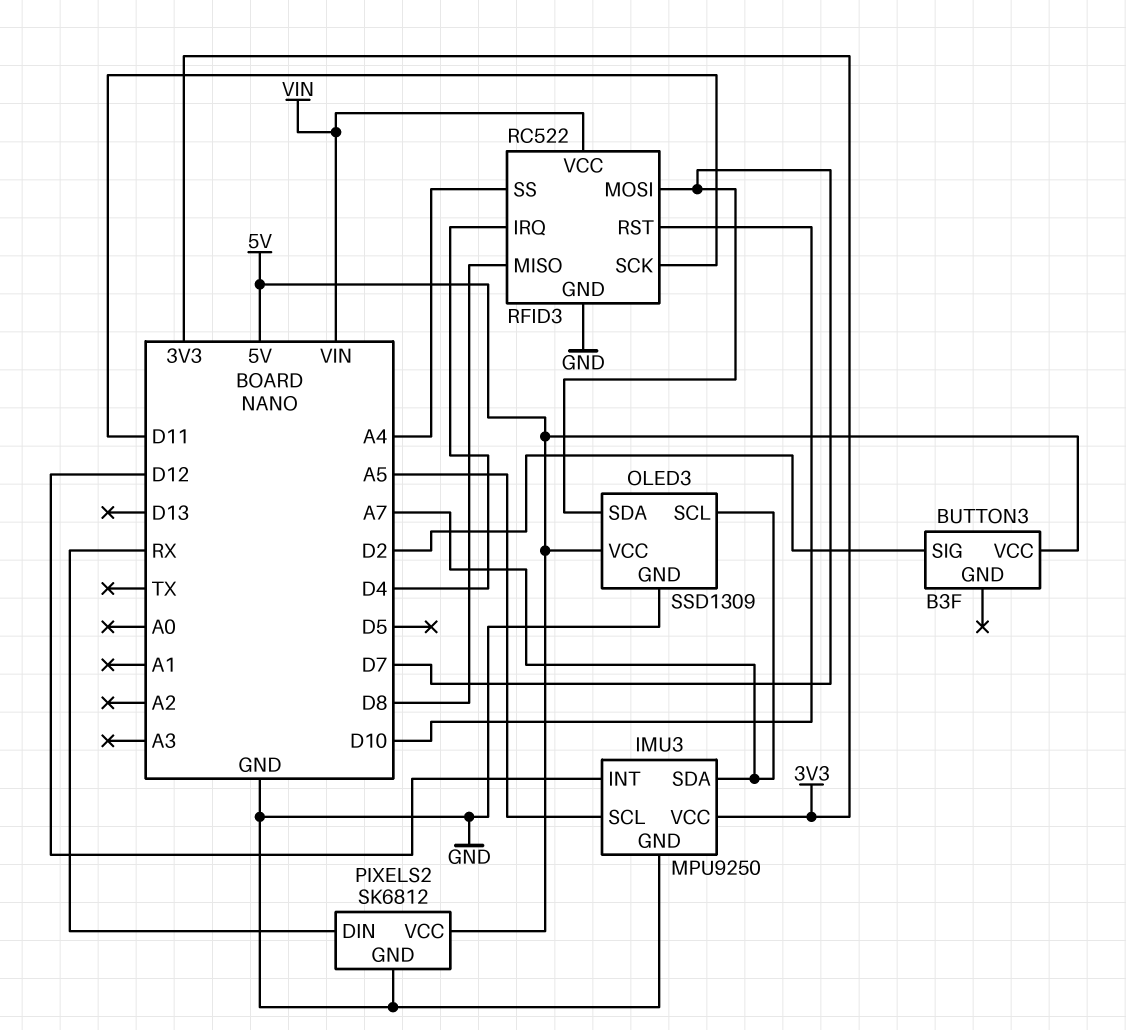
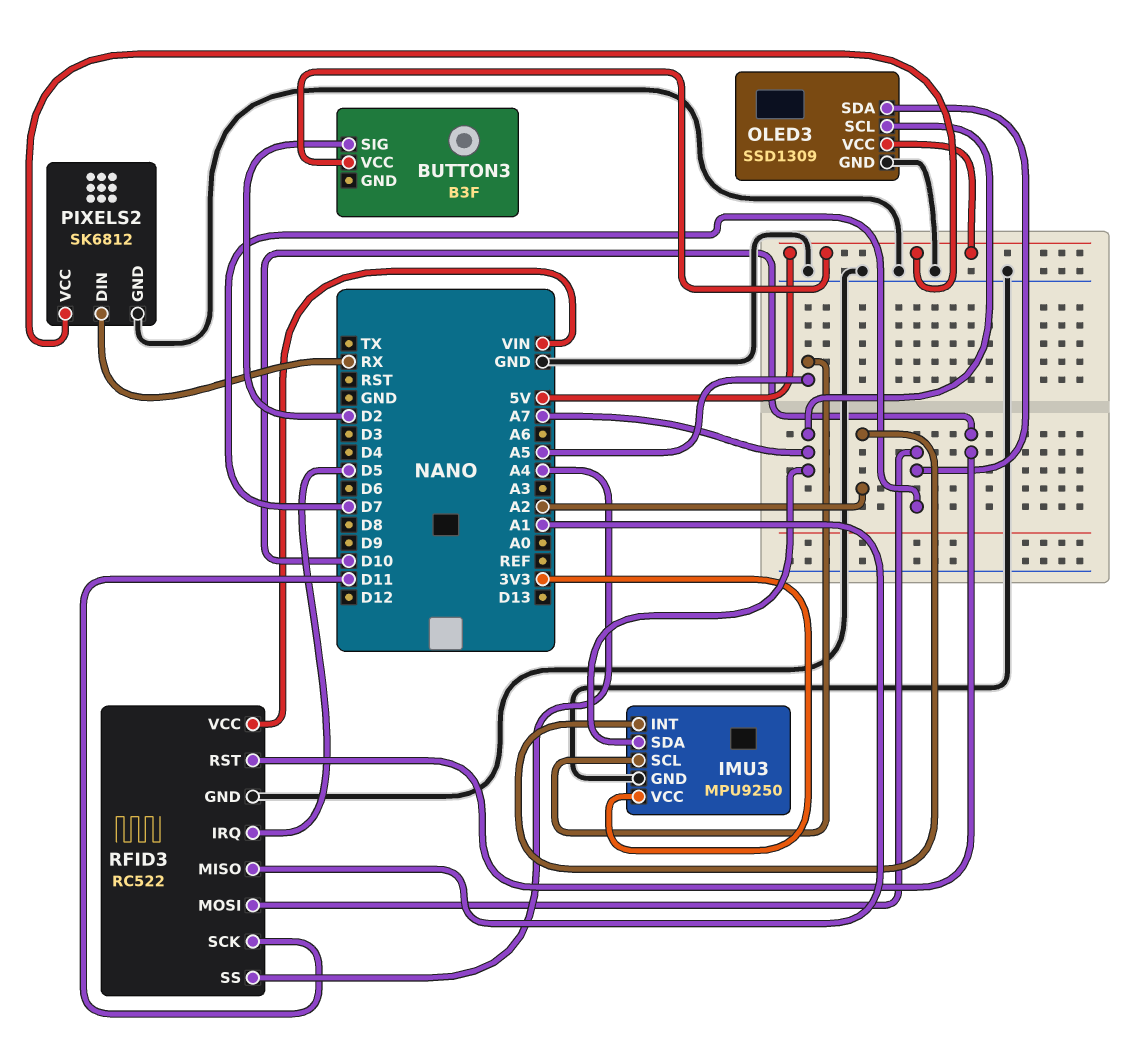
IMU3 pin INT: D12 -> A2
RFID3 pin IRQ: D4 -> D5
RFID3 pin MISO: D8 -> A1

